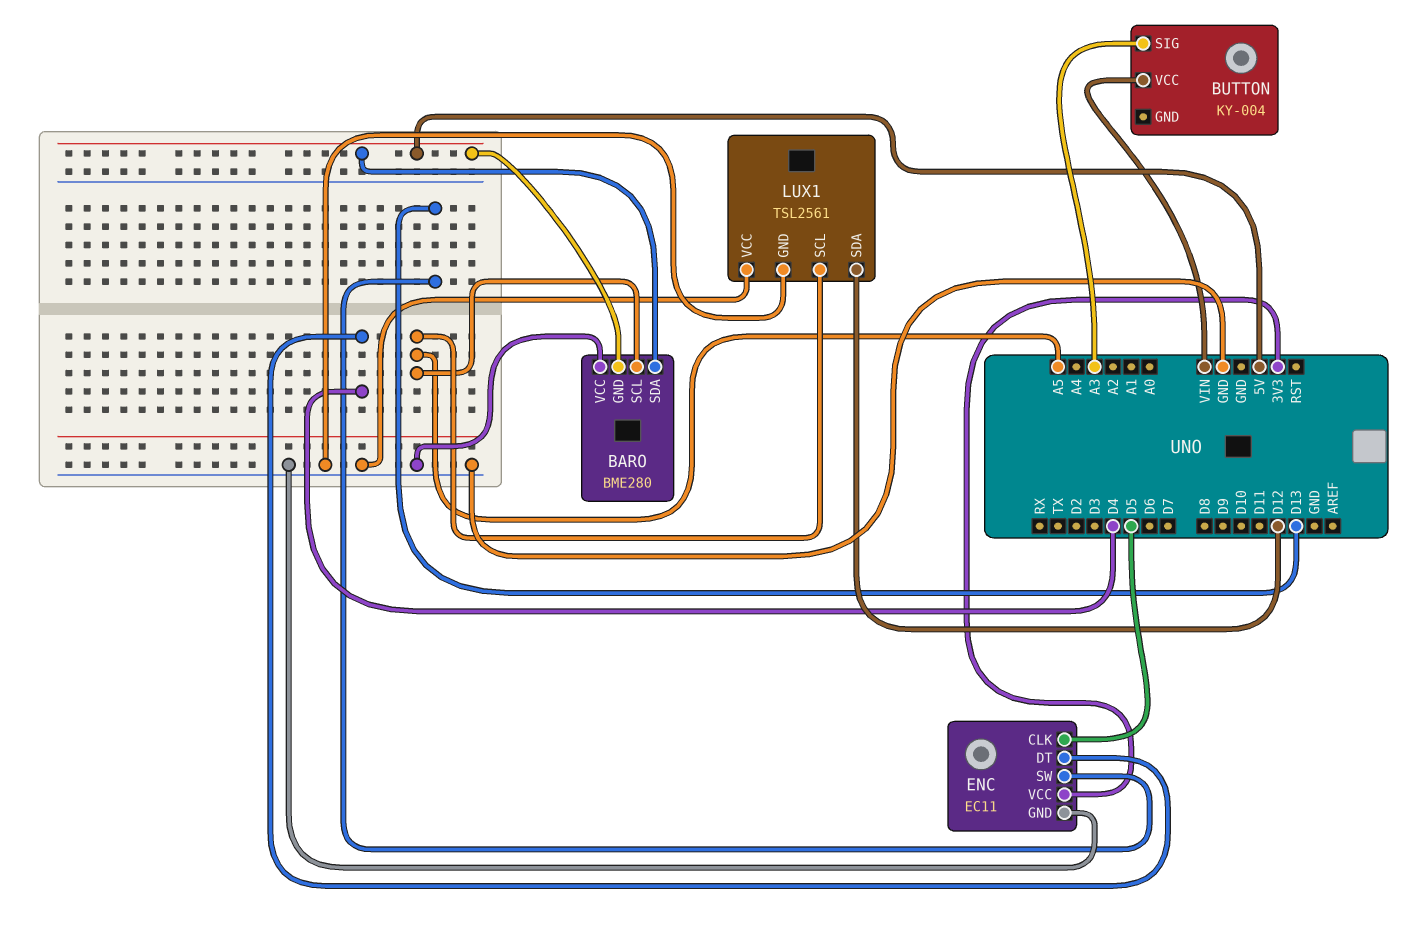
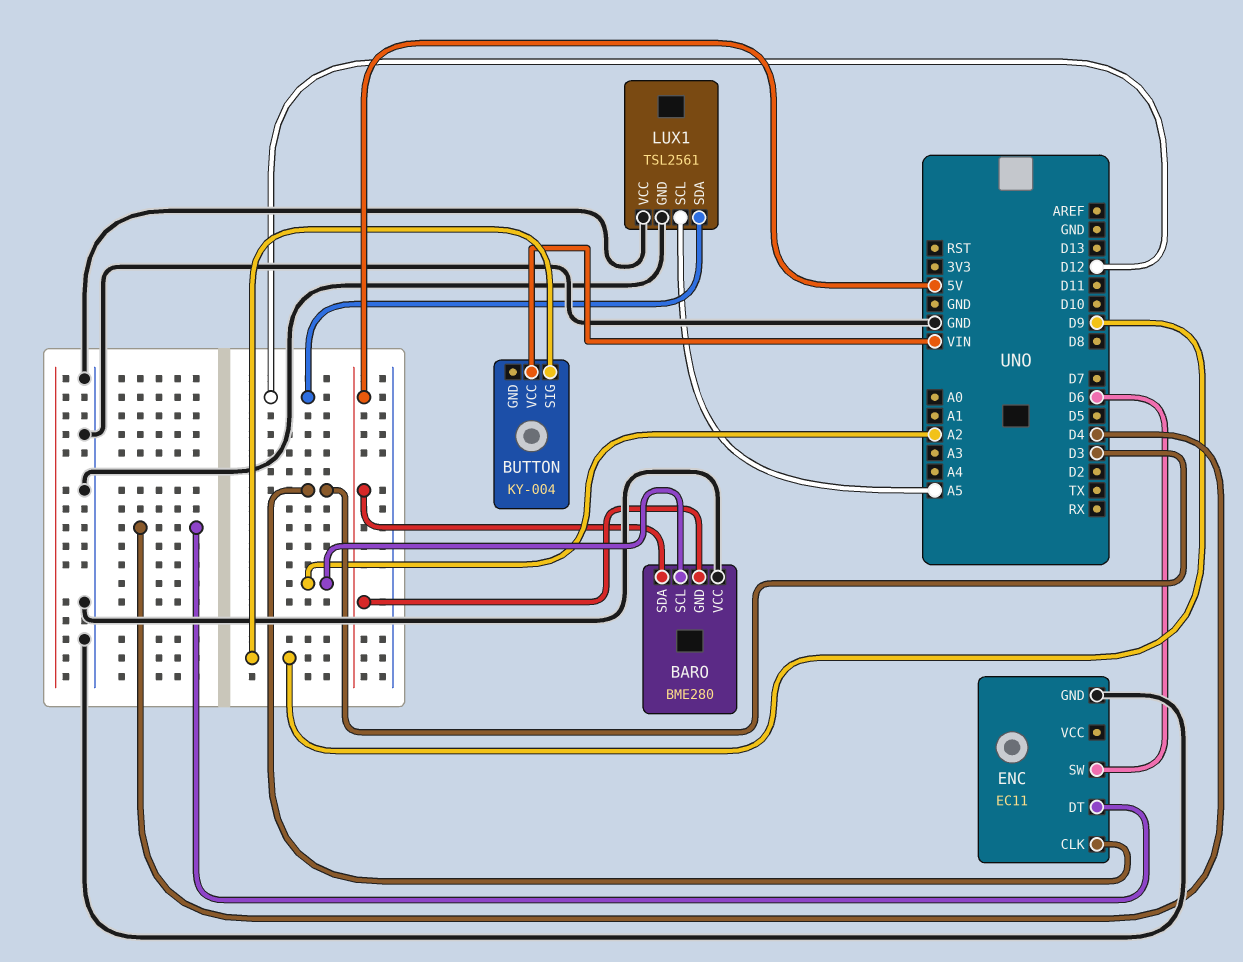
BARO pin SCL: A5 -> A2
BUTTON pin SIG: A3 -> D9
ENC pin CLK: D5 -> D3
ENC pin SW: D13 -> D6
ENC pin VCC: 3V3 -> none

